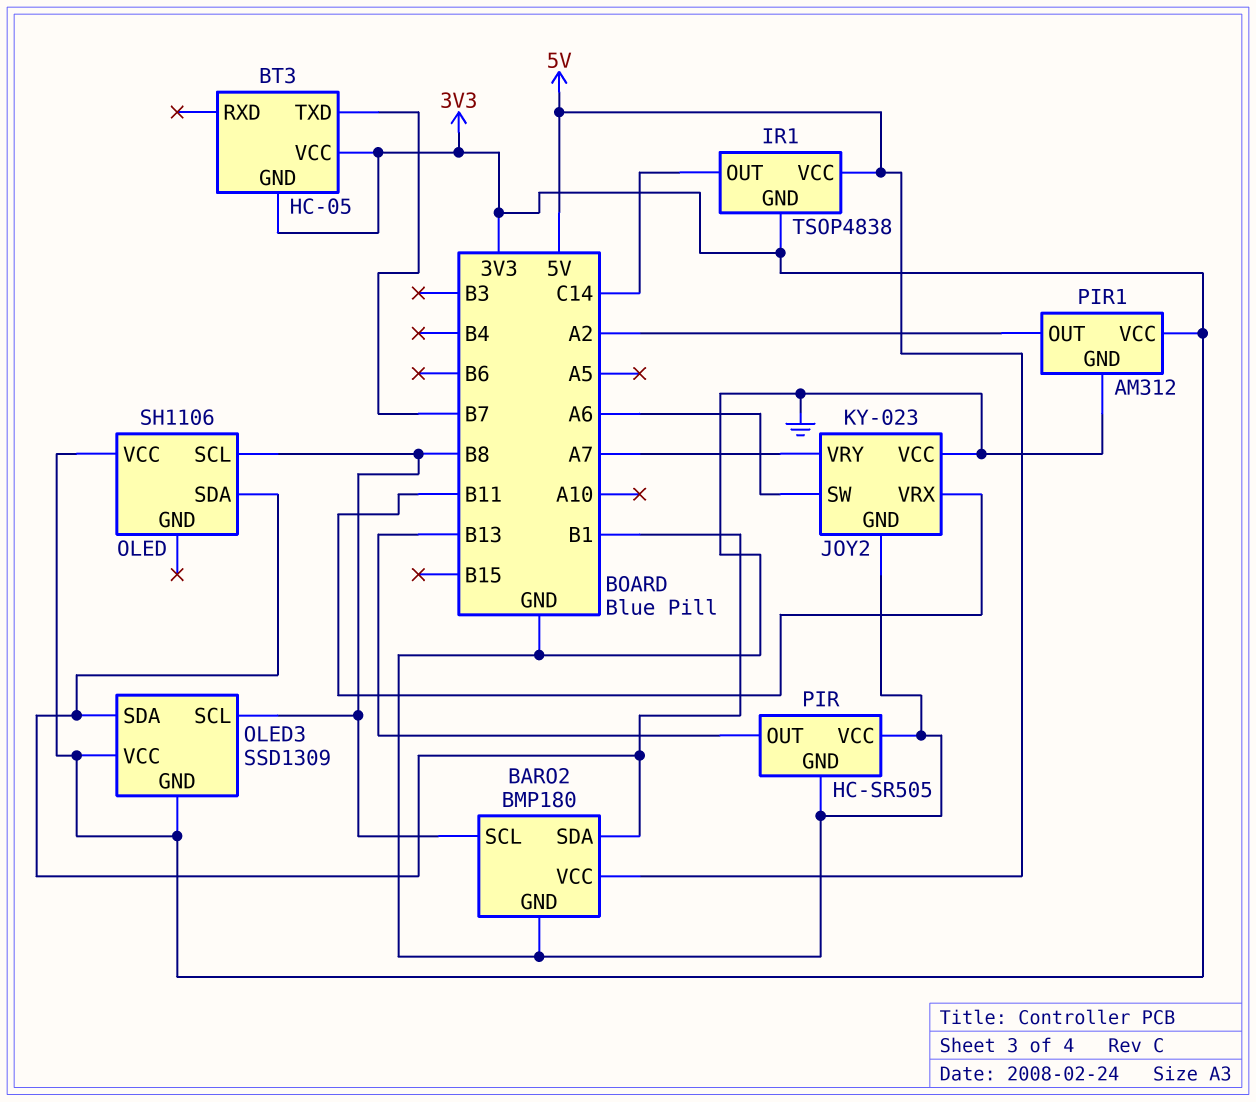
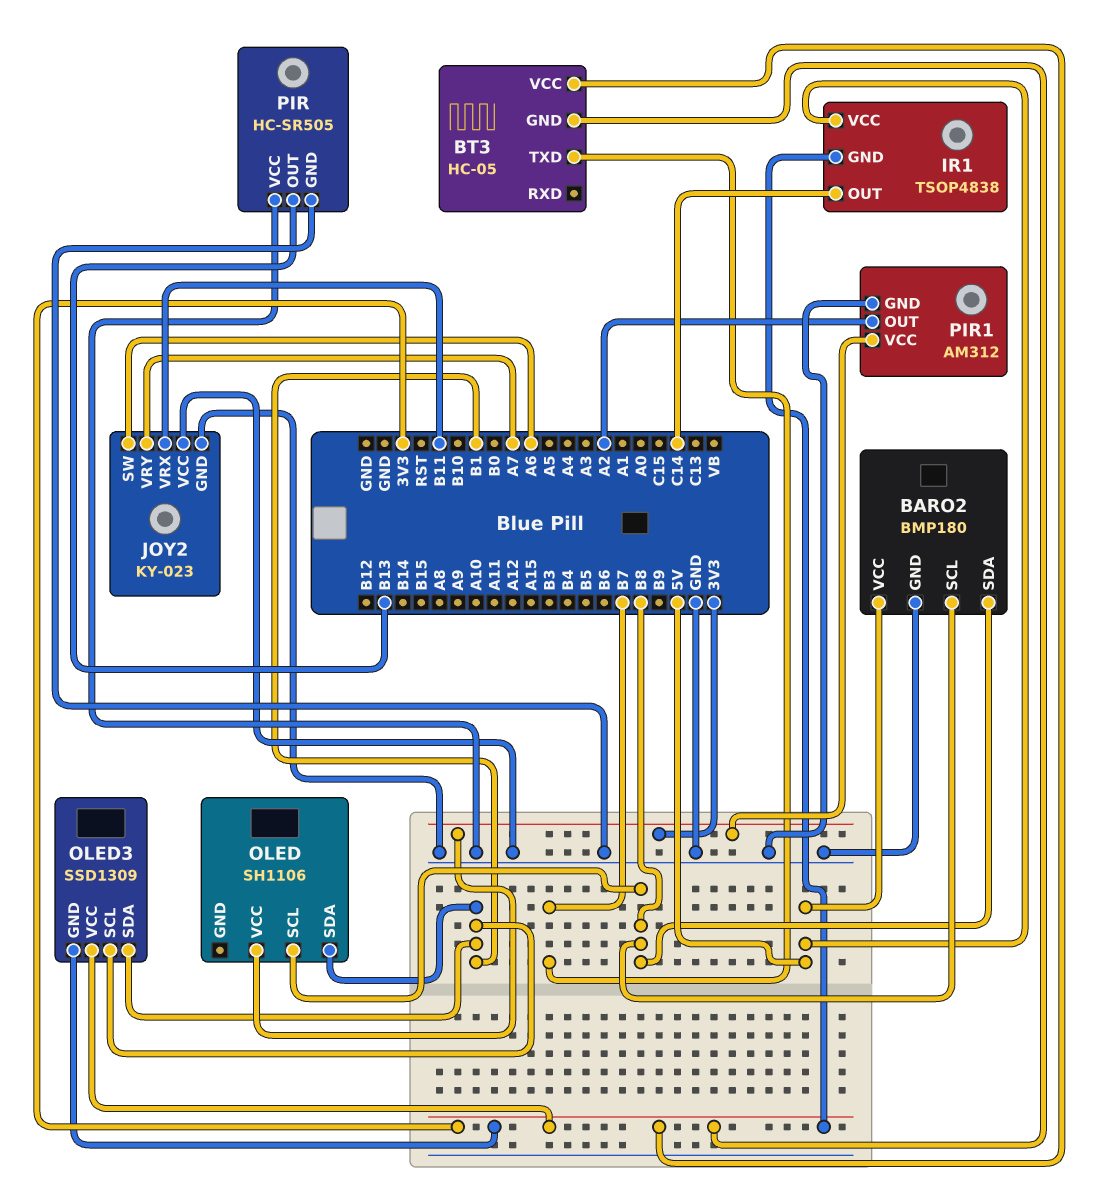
BARO2 pin SDA: B1 -> B8
OLED3 pin SCL: B8 -> B1

